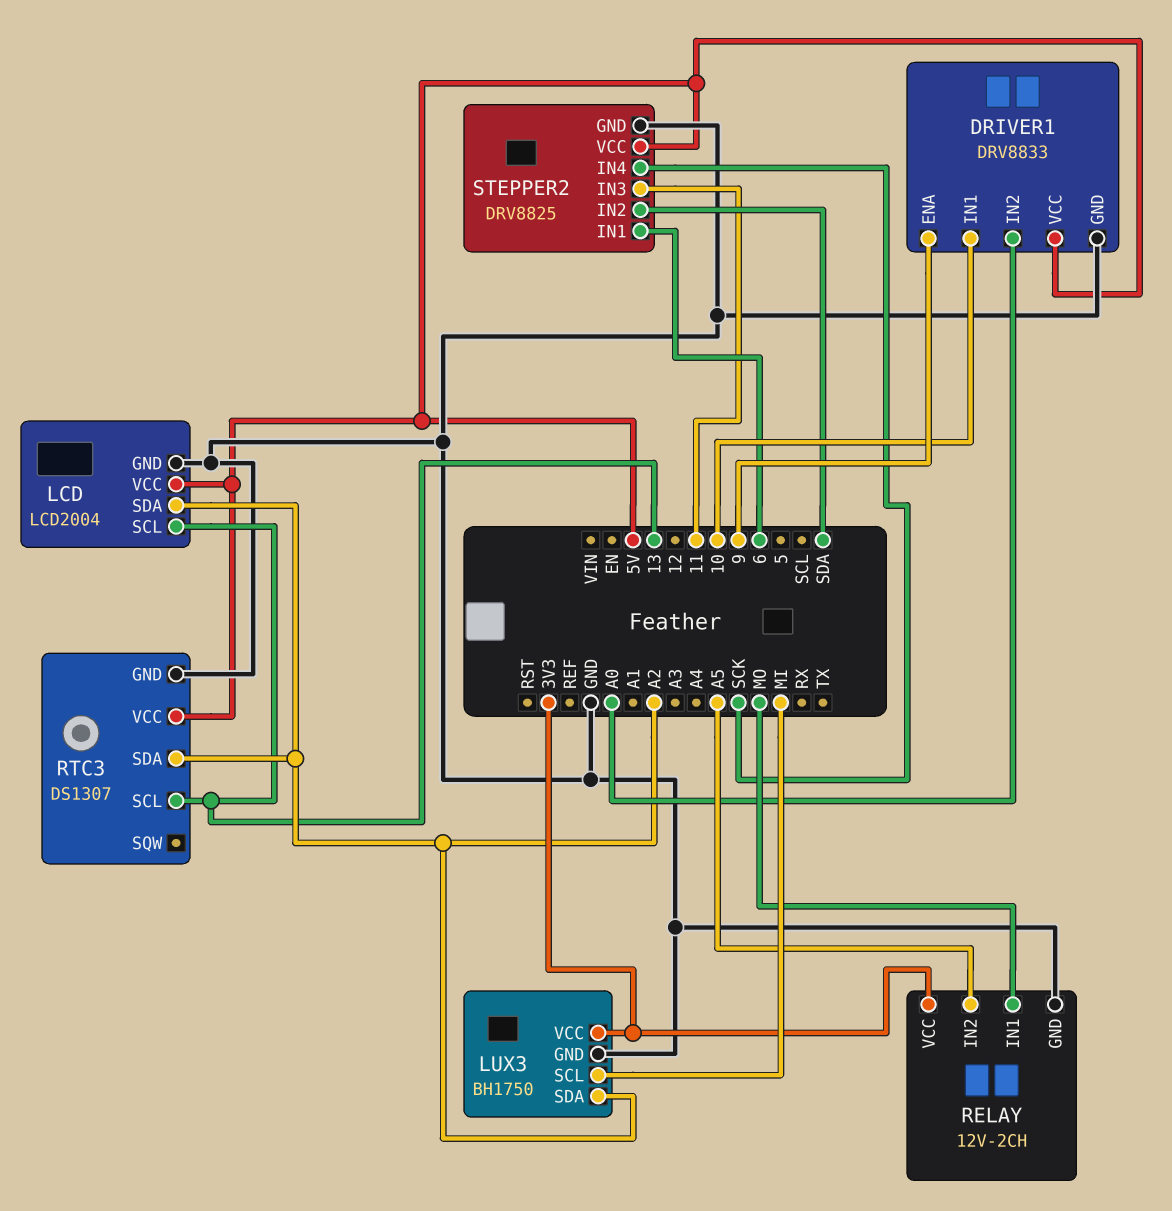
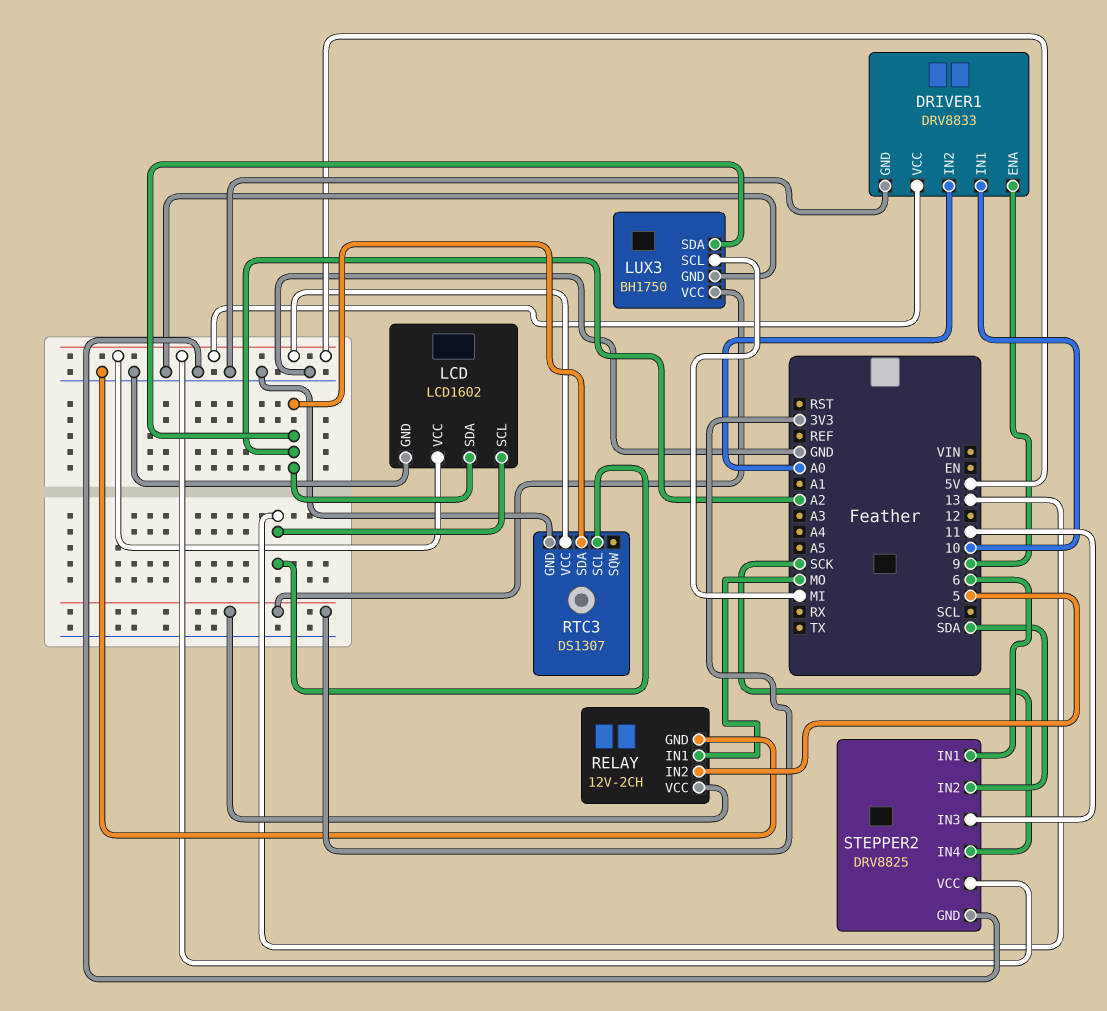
LCD: LCD2004 -> LCD1602
RELAY pin IN2: A5 -> 5

